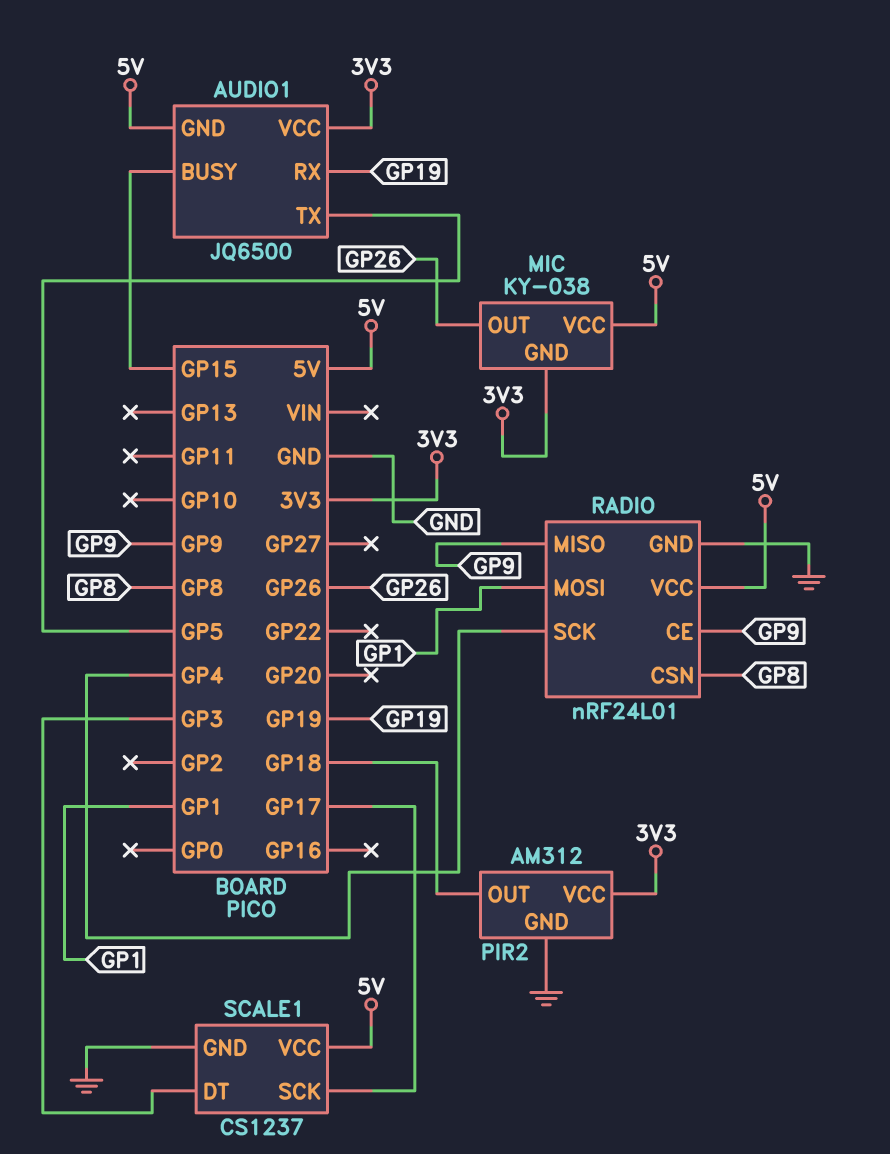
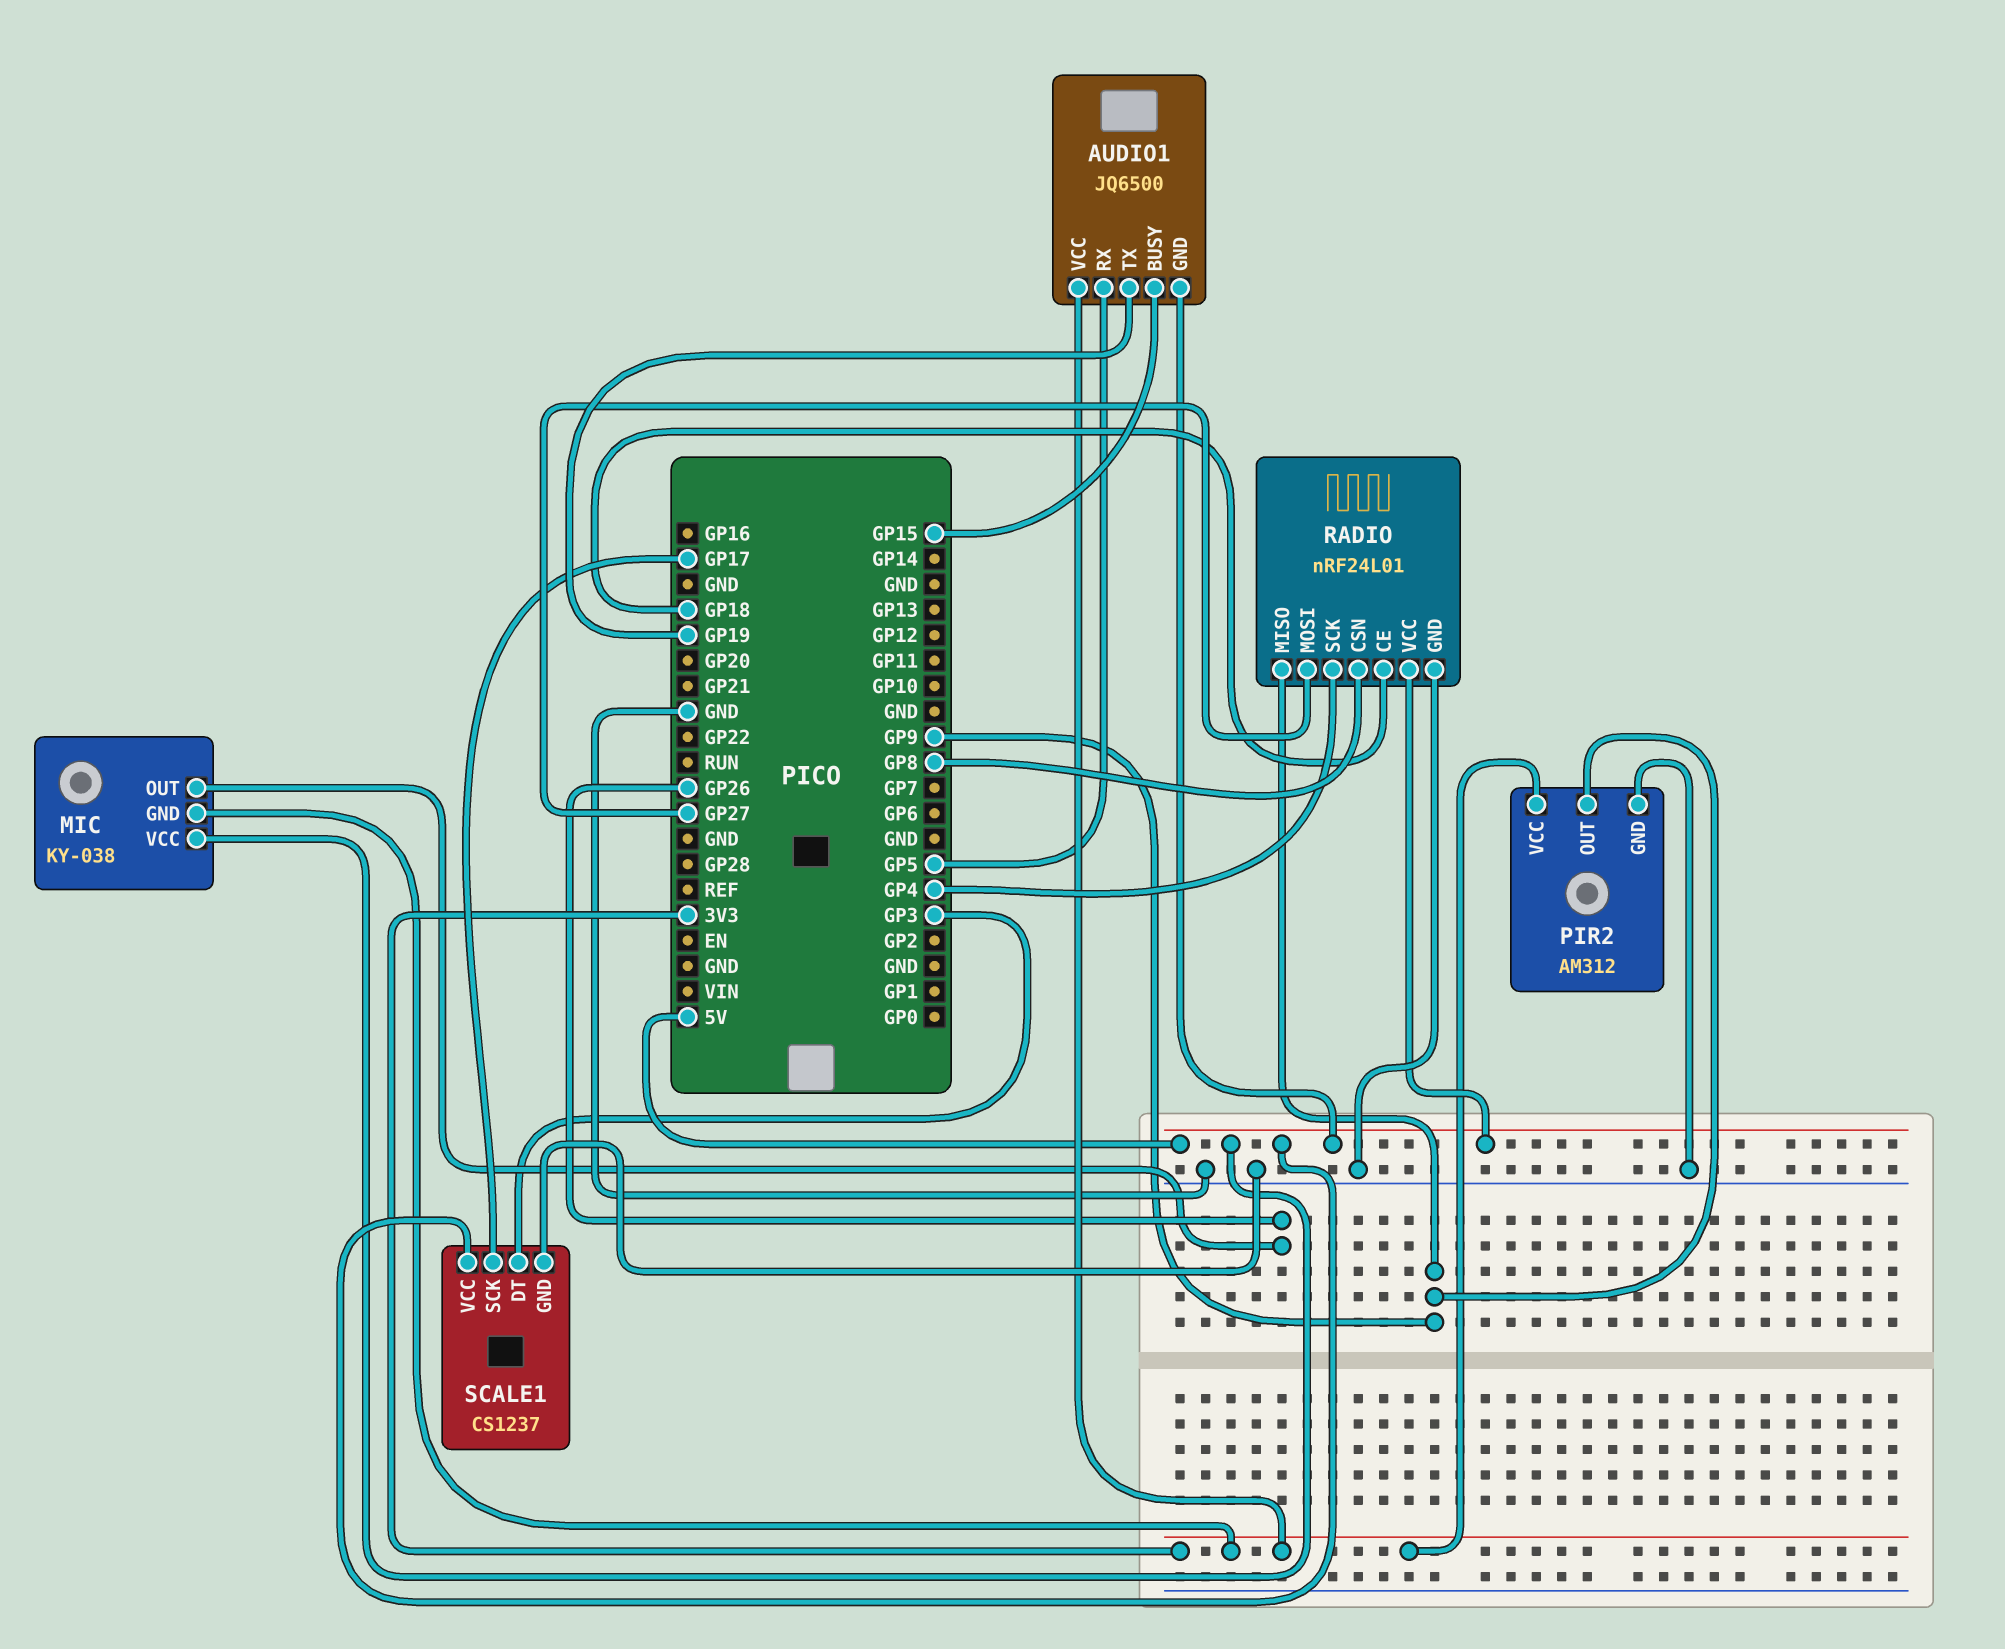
AUDIO1 pin RX: GP19 -> GP5
AUDIO1 pin TX: GP5 -> GP19
PIR2 pin OUT: GP18 -> GP9
RADIO pin CE: GP9 -> GP18
RADIO pin MOSI: GP1 -> GP27

